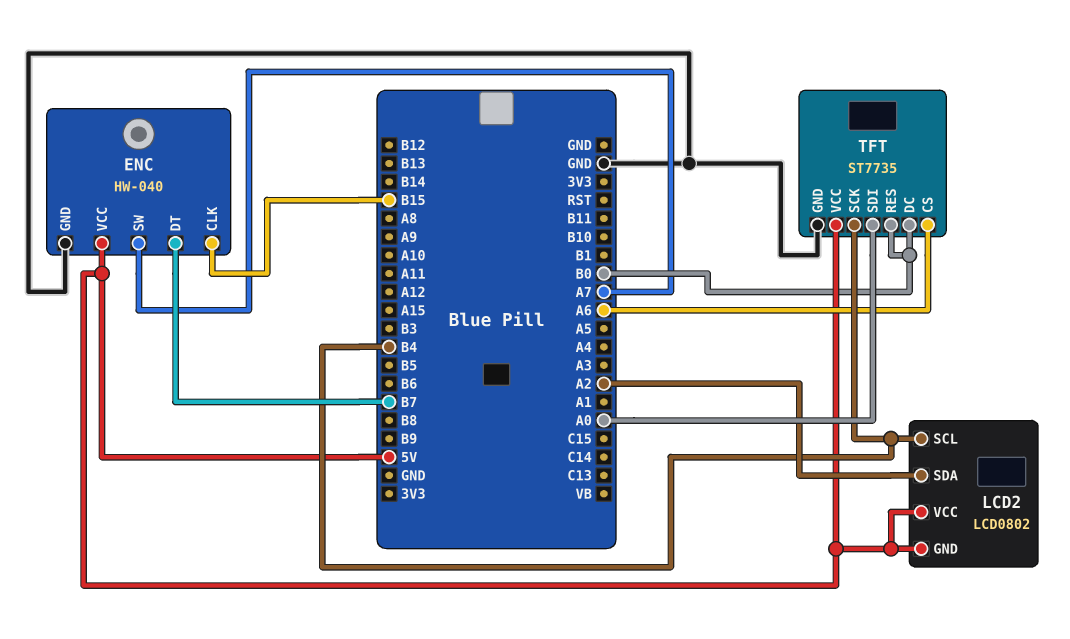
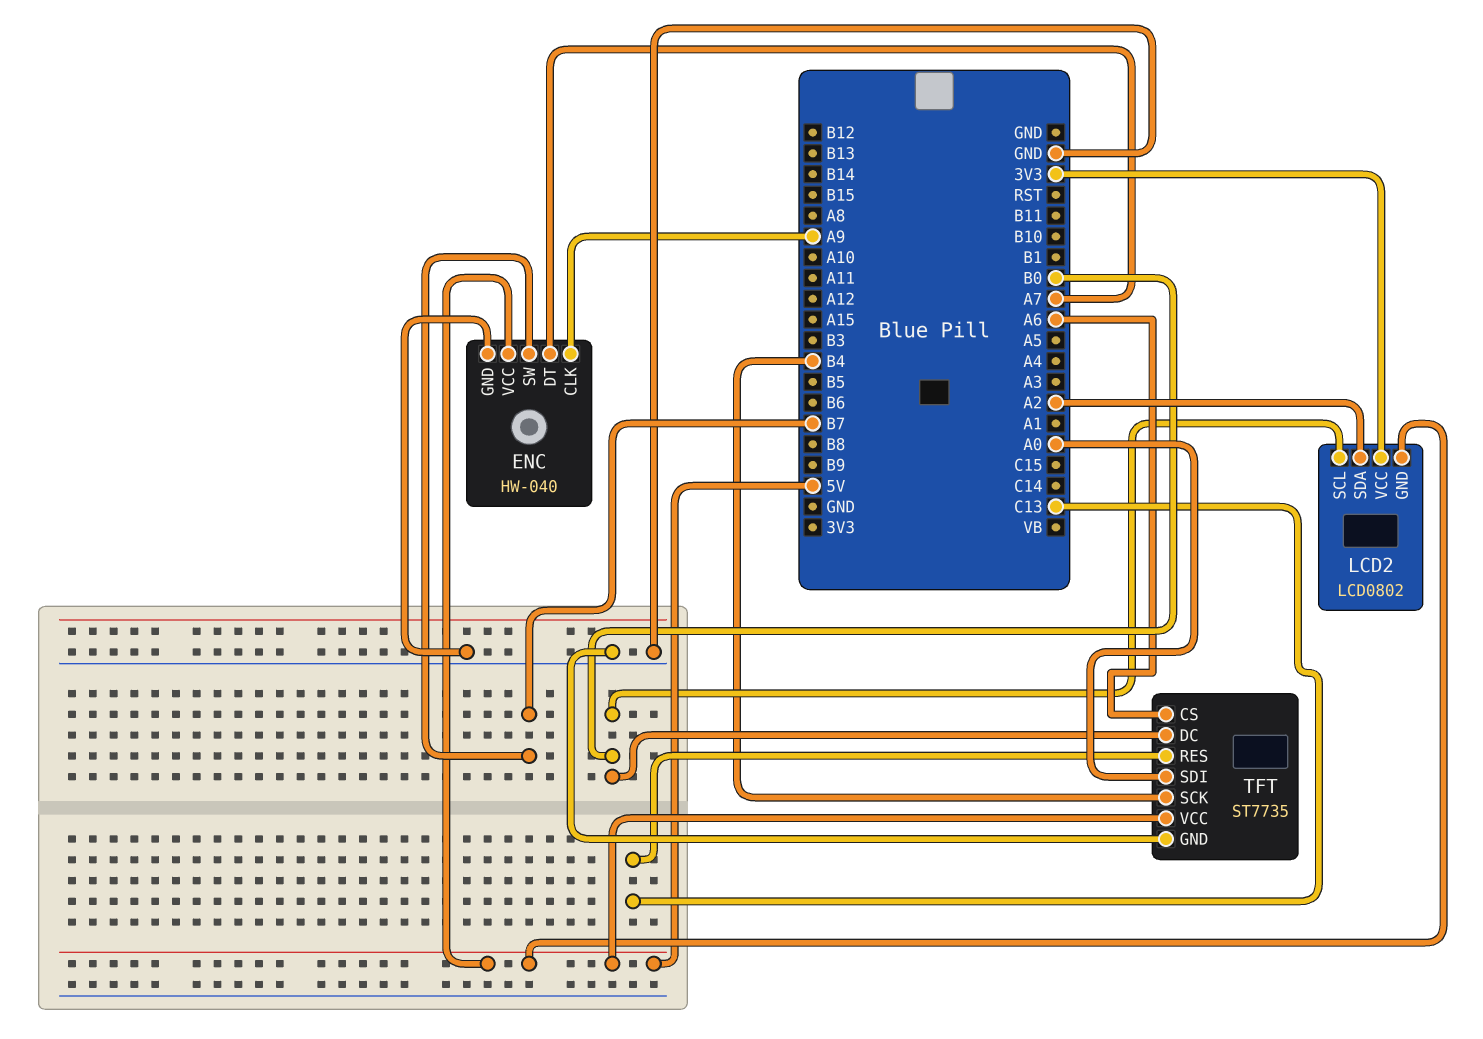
ENC pin CLK: B15 -> A9
ENC pin DT: B7 -> A7
ENC pin SW: A7 -> B7
LCD2 pin SCL: B4 -> B0
LCD2 pin VCC: 5V -> 3V3
TFT pin RES: B0 -> C13

